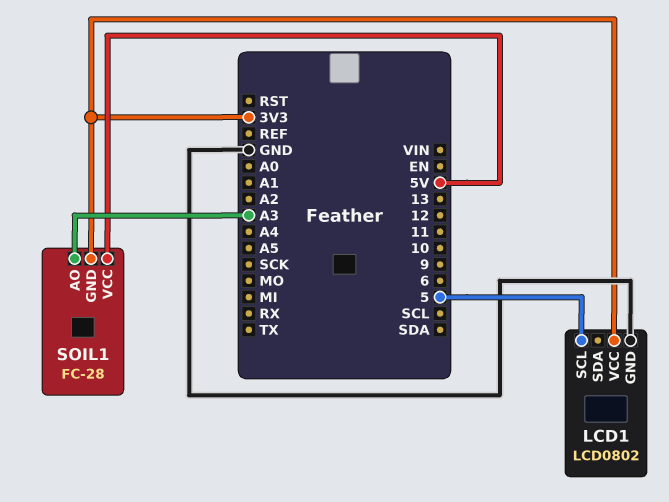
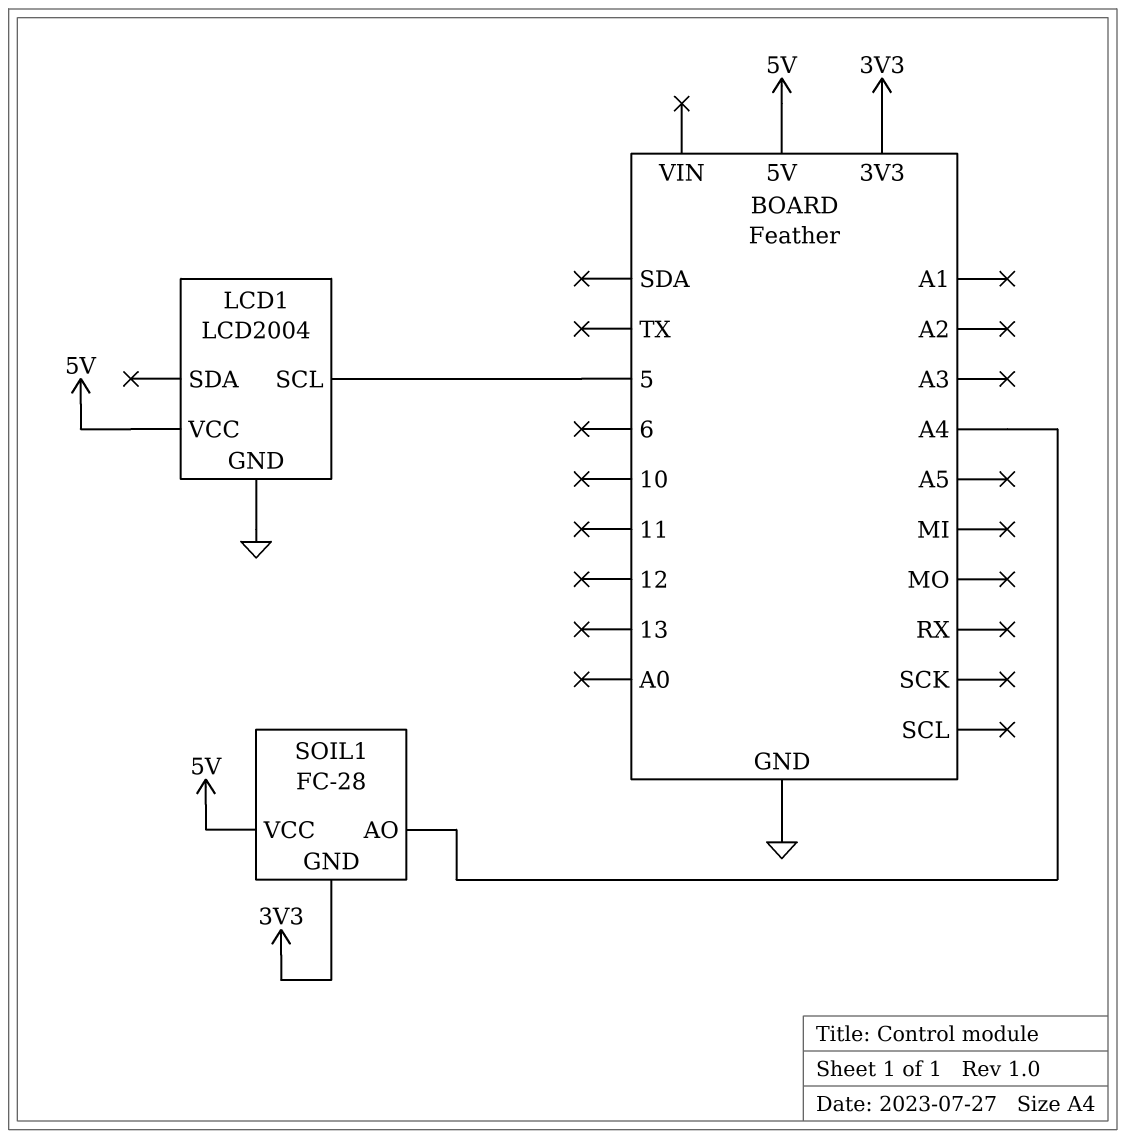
LCD1: LCD0802 -> LCD2004
LCD1 pin VCC: 3V3 -> 5V
SOIL1 pin AO: A3 -> A4

